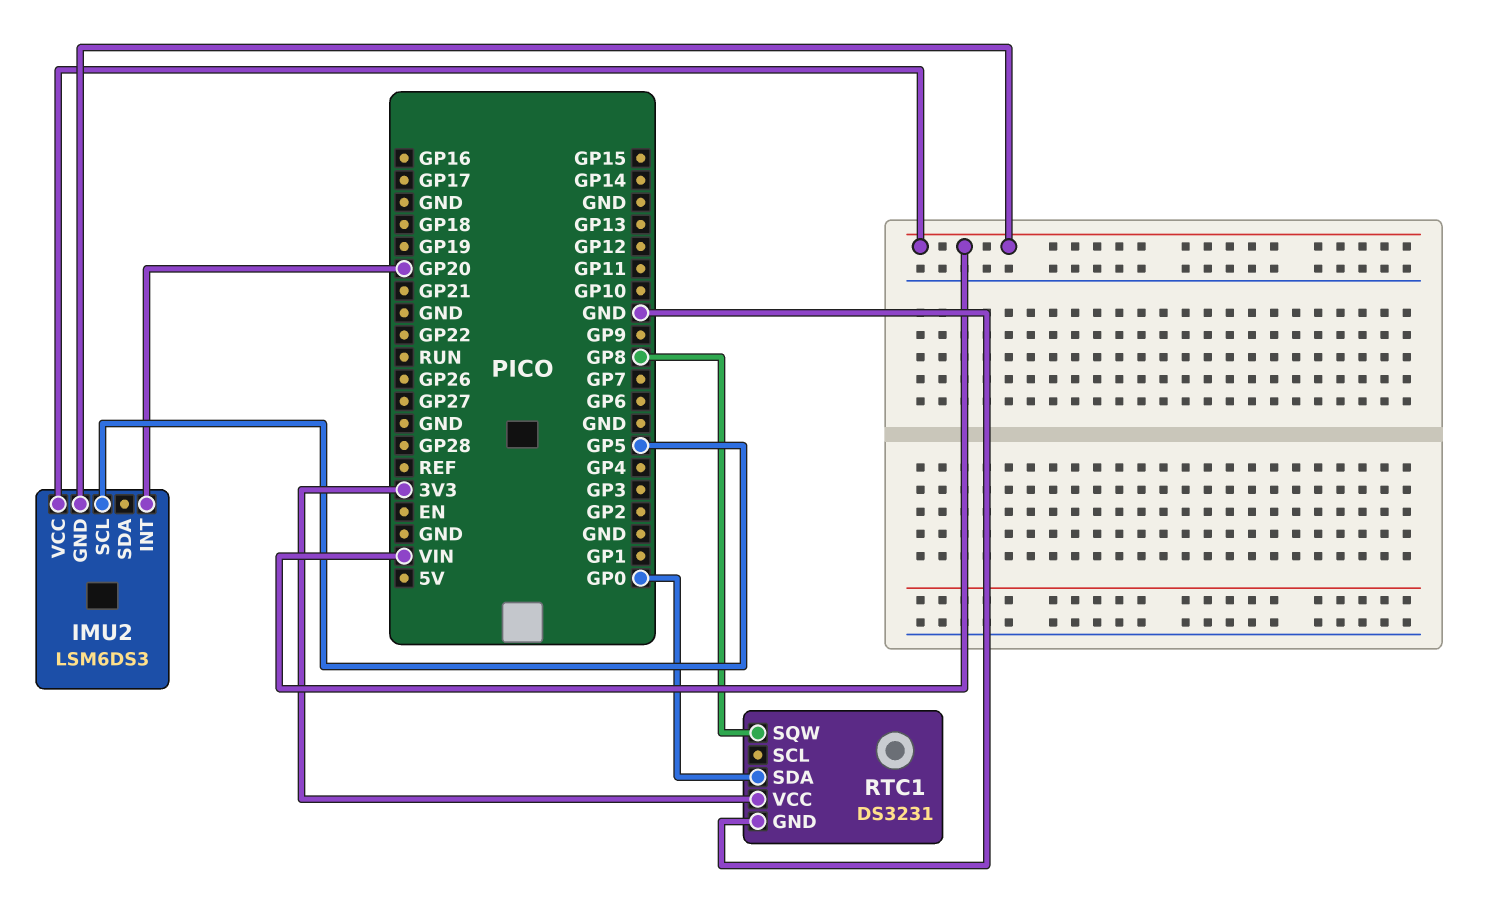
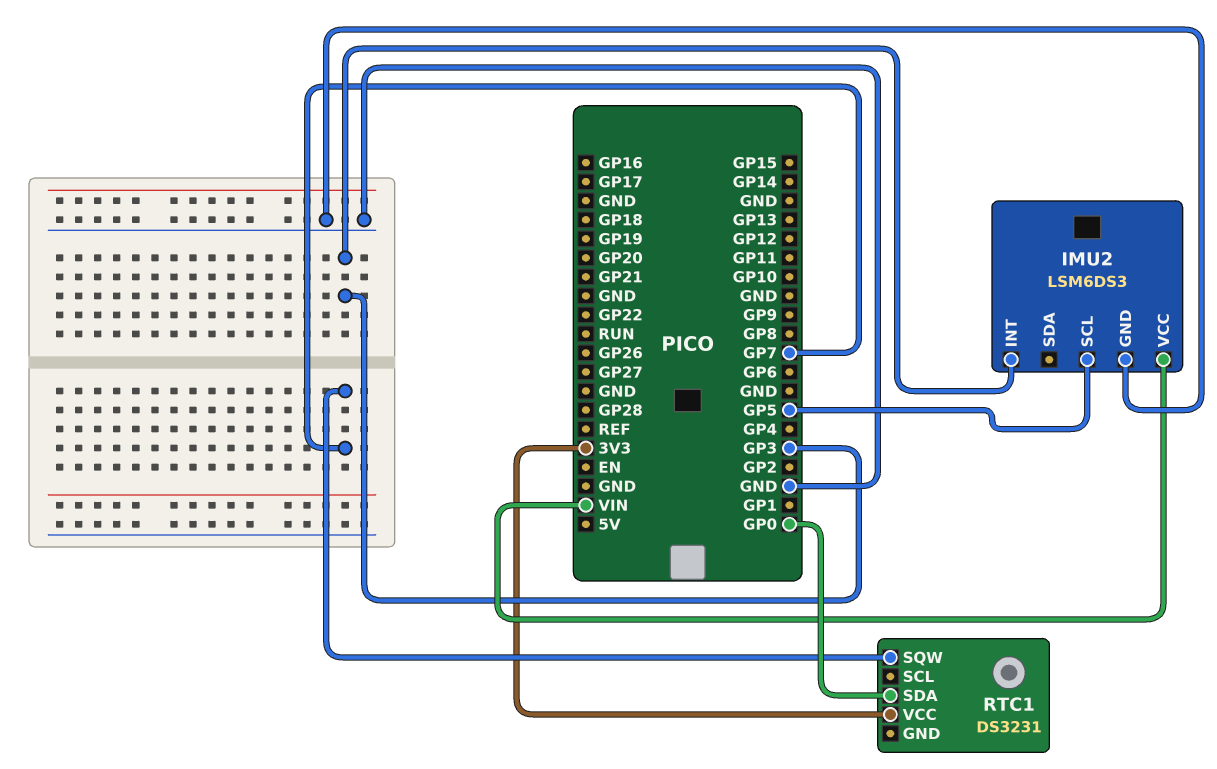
IMU2 pin GND: VIN -> GND
IMU2 pin INT: GP20 -> GP3
RTC1 pin GND: GND -> none
RTC1 pin SQW: GP8 -> GP7

